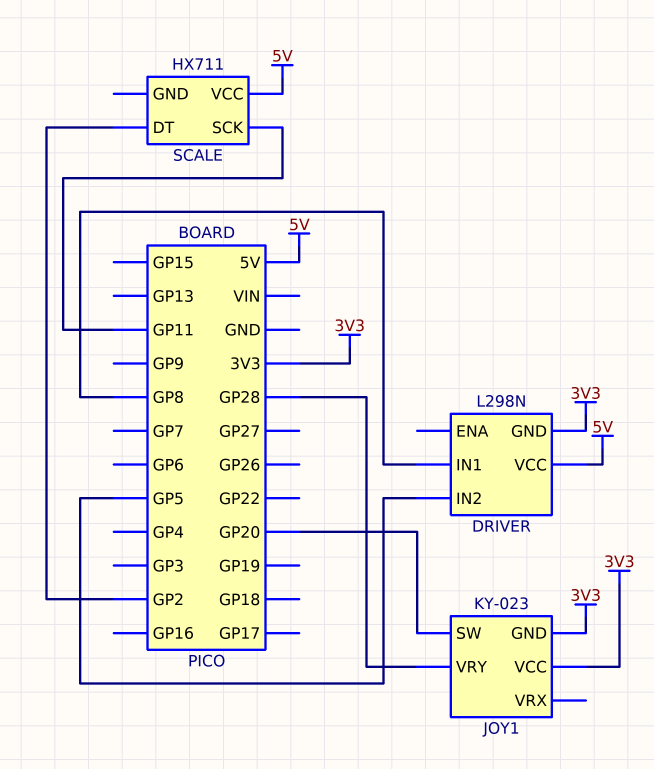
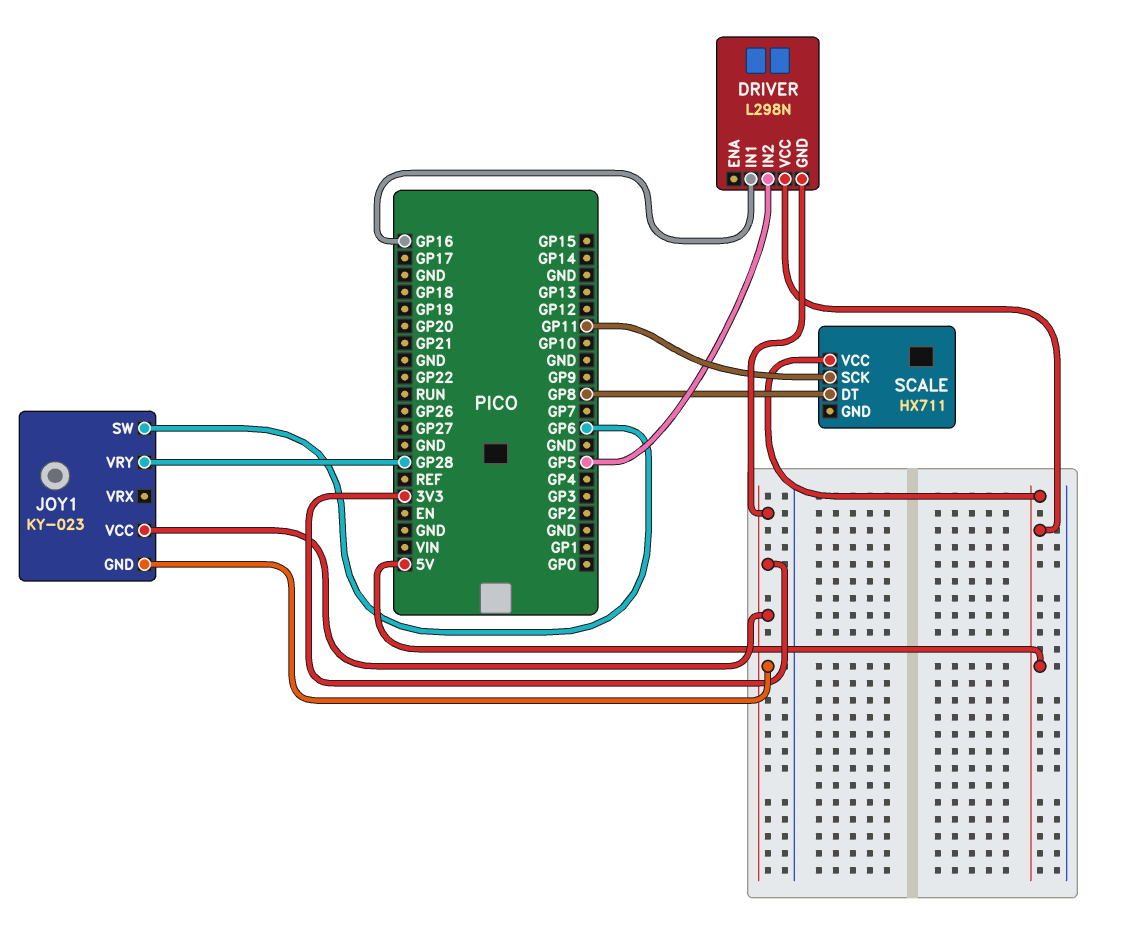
DRIVER pin IN1: GP8 -> GP16
JOY1 pin SW: GP20 -> GP6
SCALE pin DT: GP2 -> GP8

